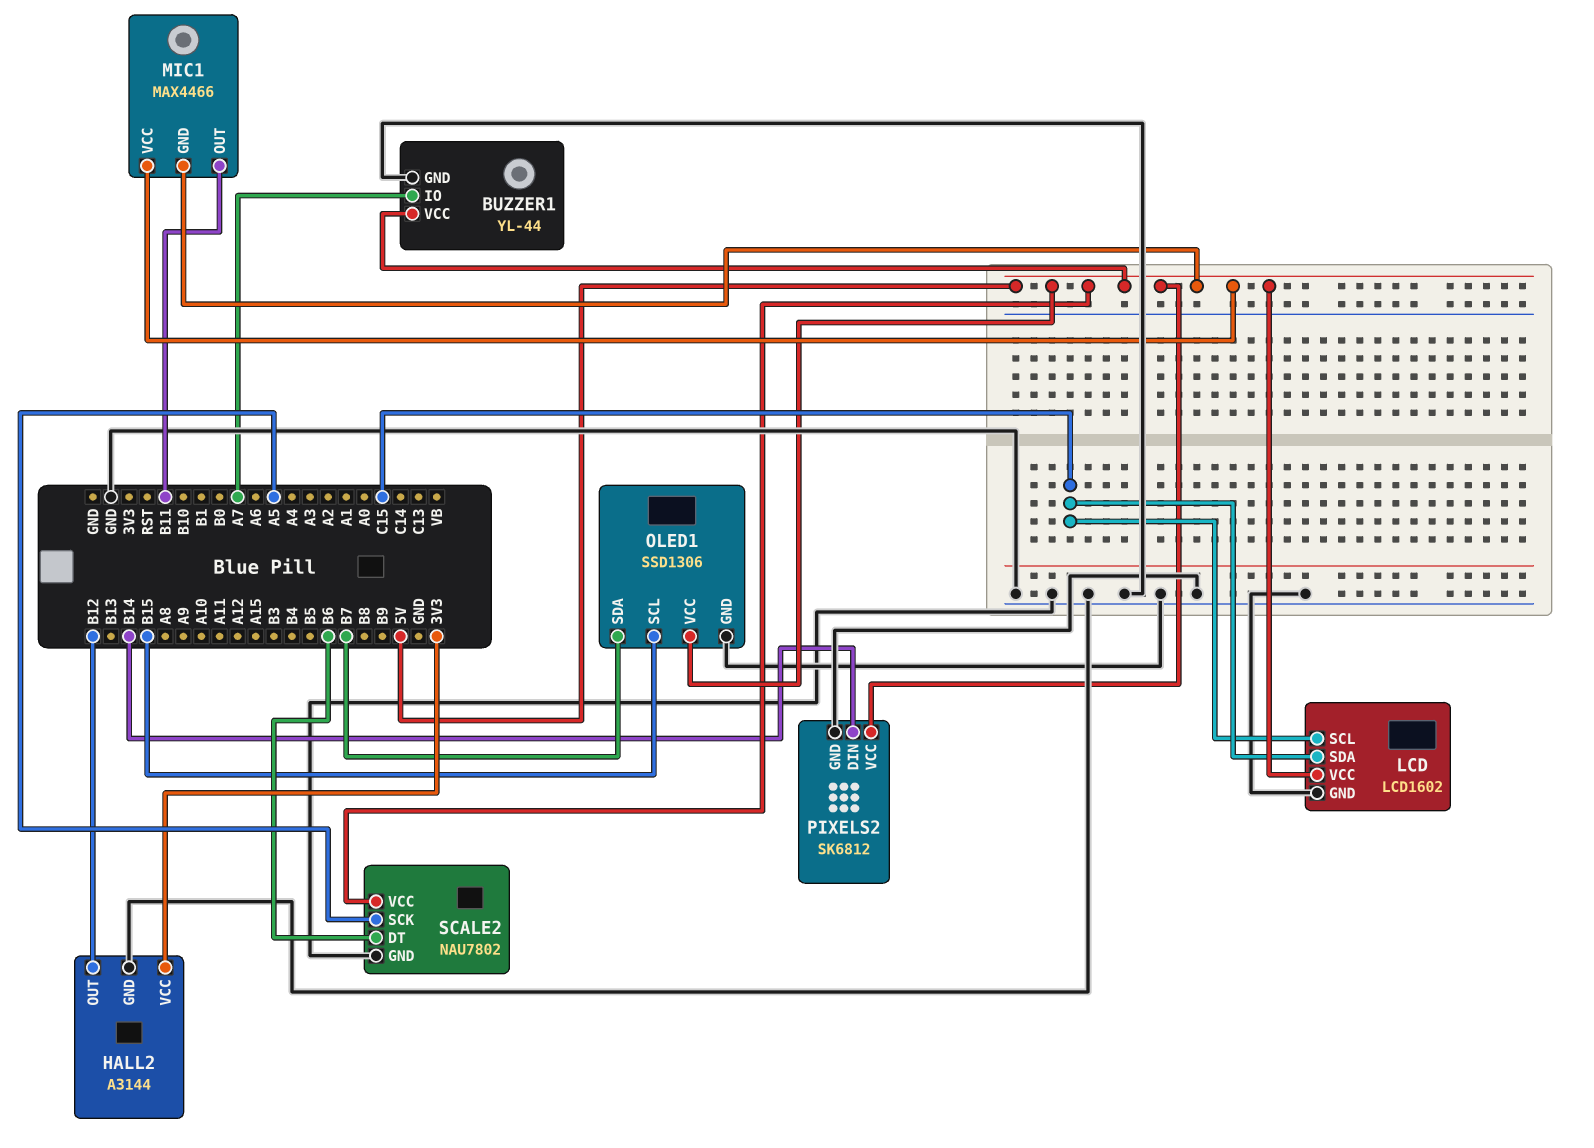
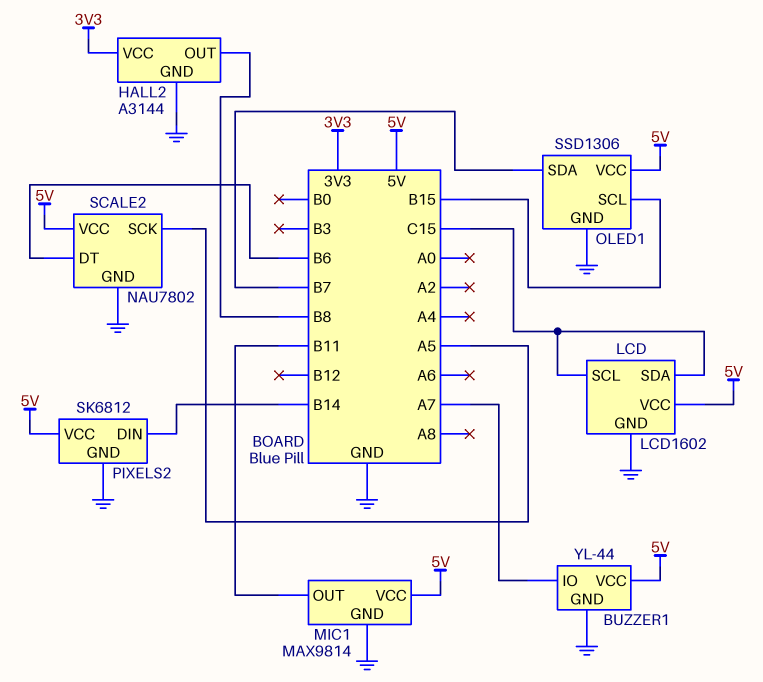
HALL2 pin OUT: B12 -> B8
MIC1: MAX4466 -> MAX9814
MIC1 pin GND: 5V -> GND

